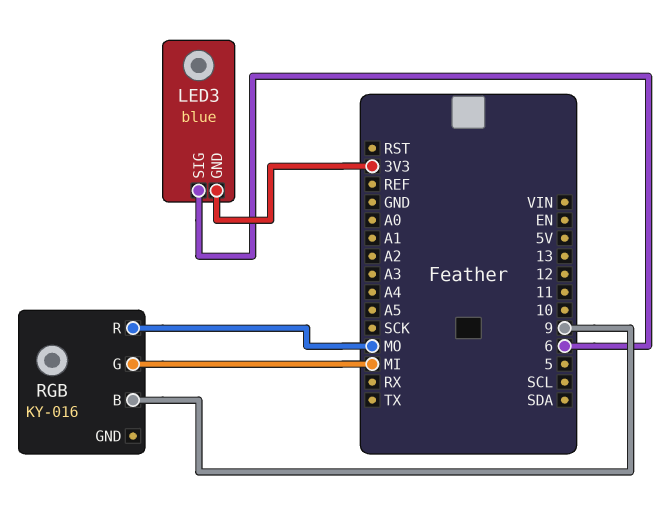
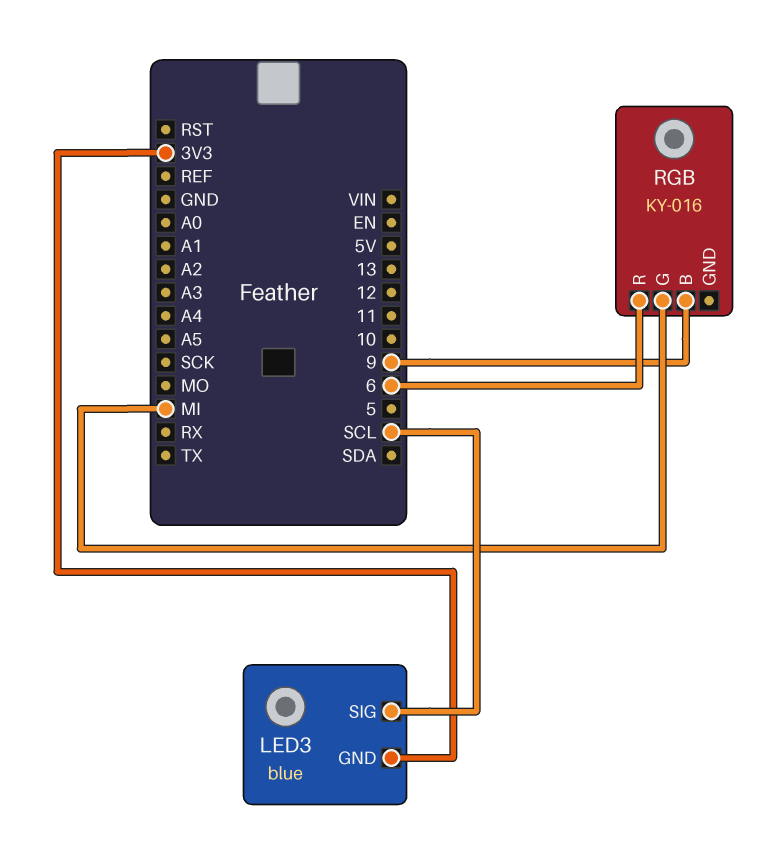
LED3 pin SIG: 6 -> SCL
RGB pin R: MO -> 6

